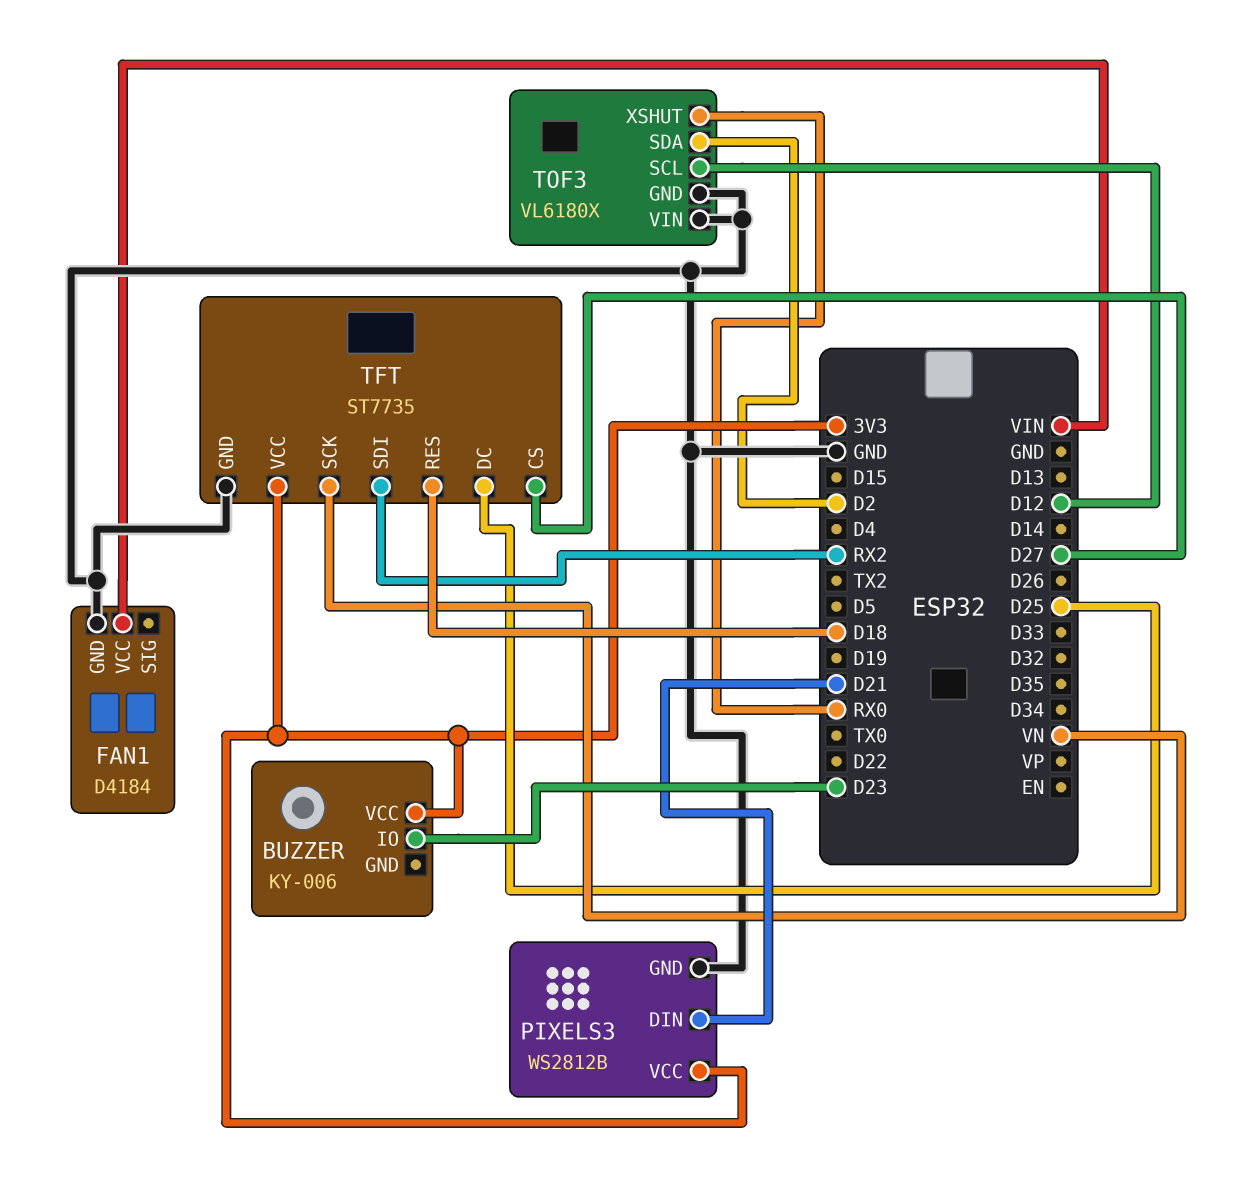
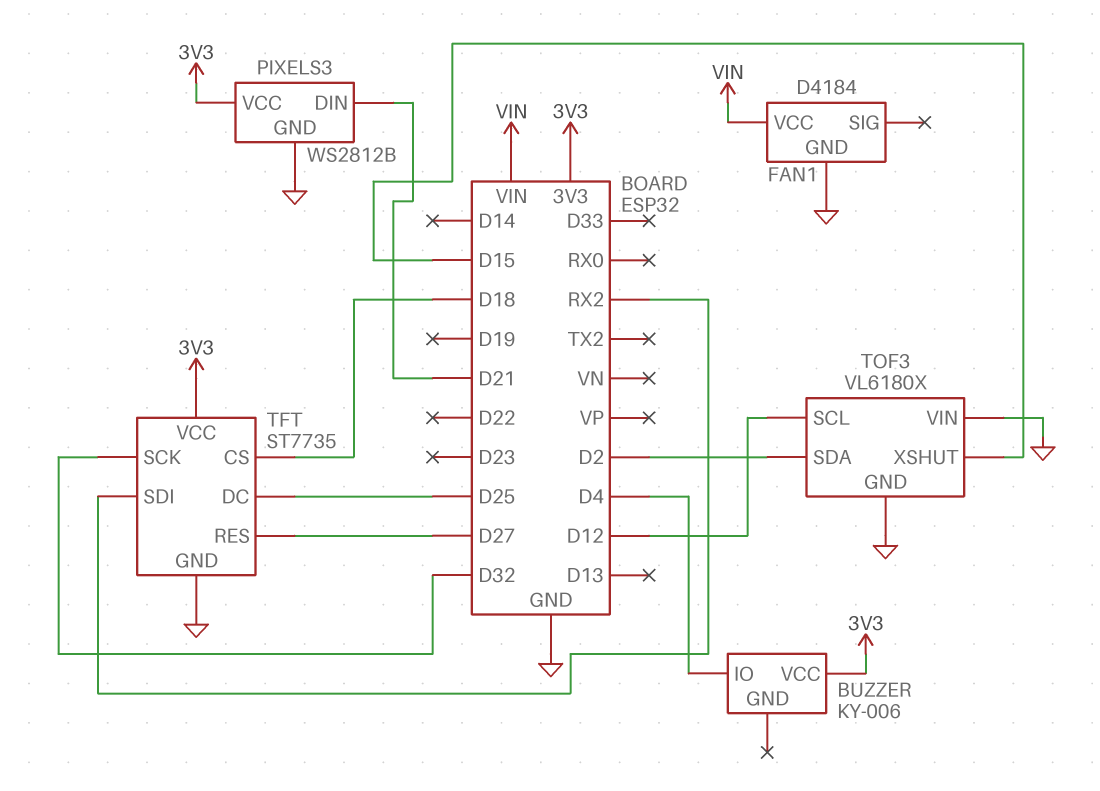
BUZZER pin IO: D23 -> D4
TFT pin CS: D27 -> D18
TFT pin RES: D18 -> D27
TFT pin SCK: VN -> D32
TOF3 pin XSHUT: RX0 -> D15

